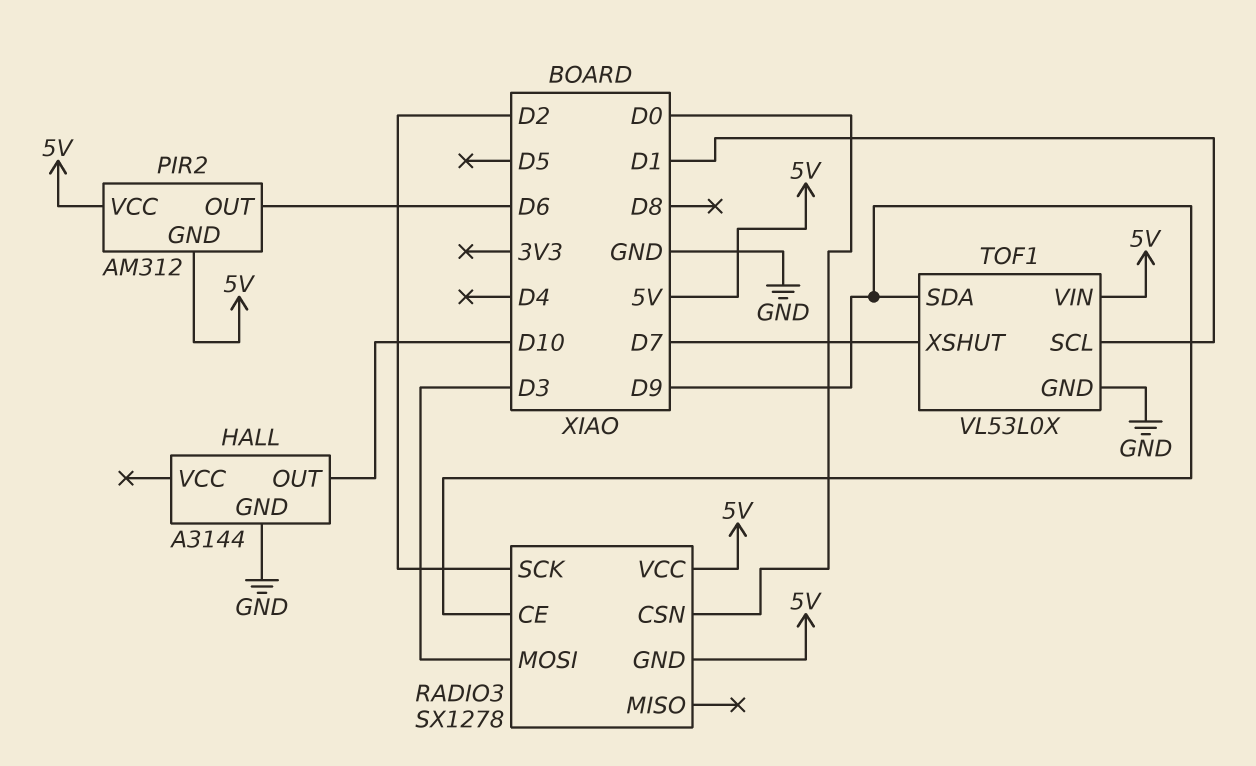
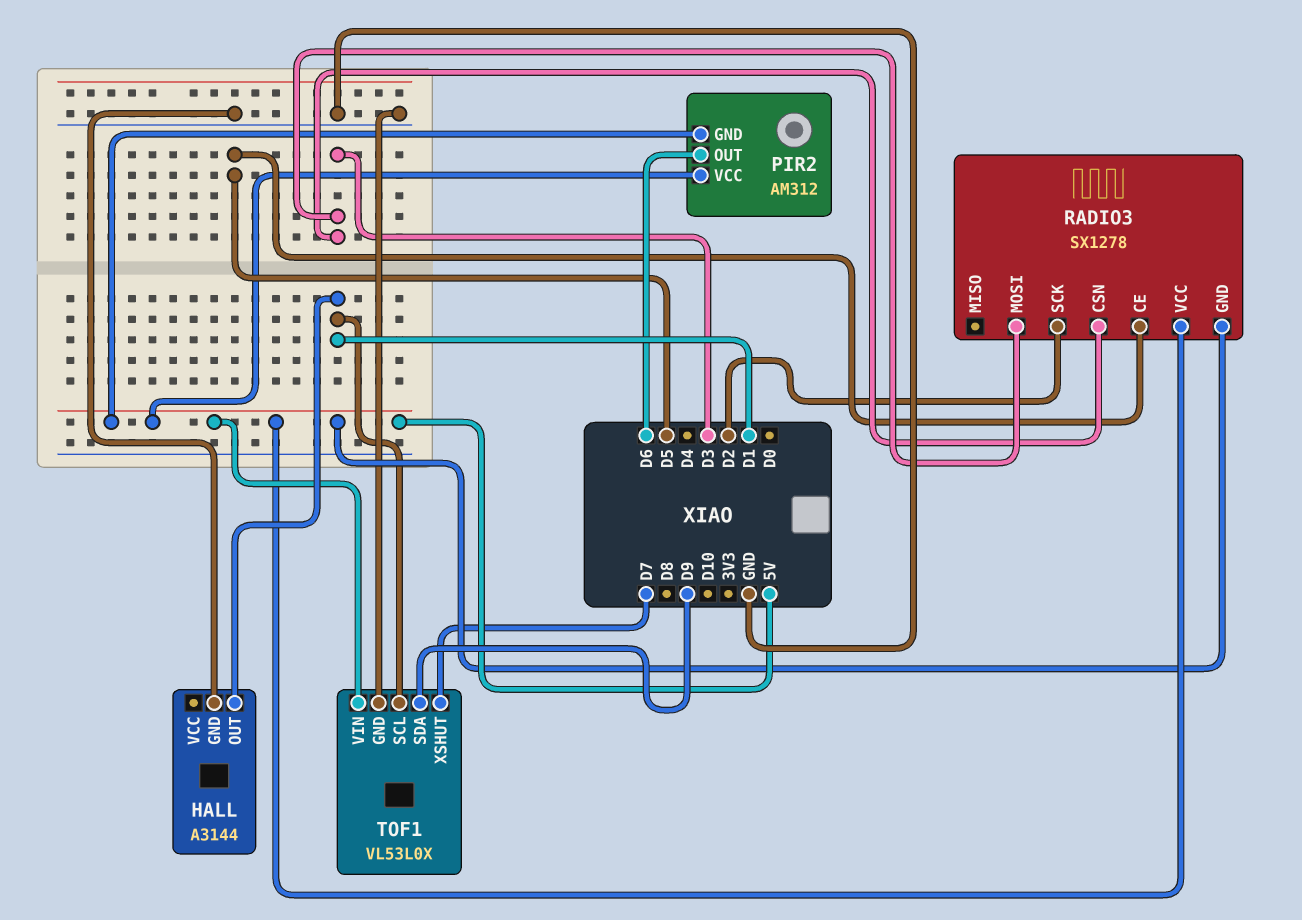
HALL pin OUT: D10 -> D1
RADIO3 pin CE: D9 -> D5
RADIO3 pin CSN: D0 -> D3

